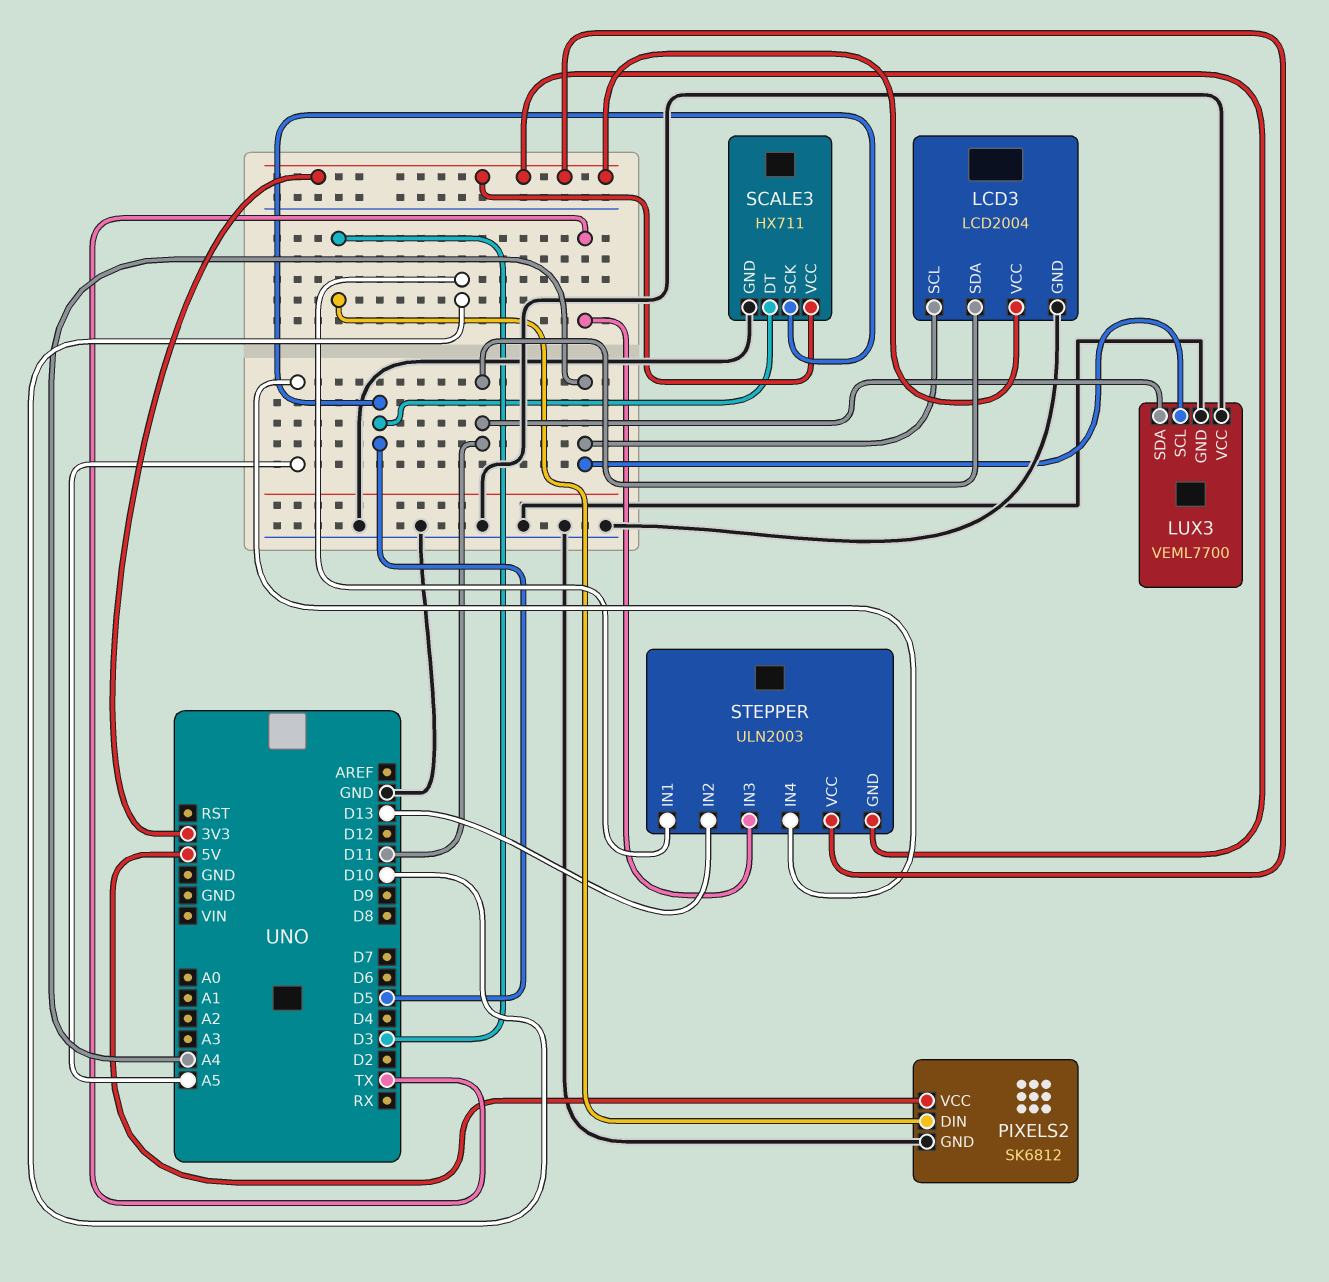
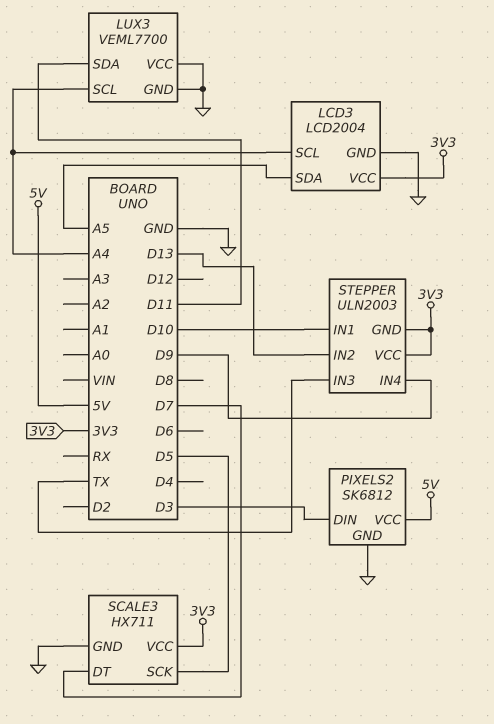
LCD3 pin SDA: D11 -> A5
SCALE3 pin DT: D5 -> D7
STEPPER pin IN4: A5 -> D9

